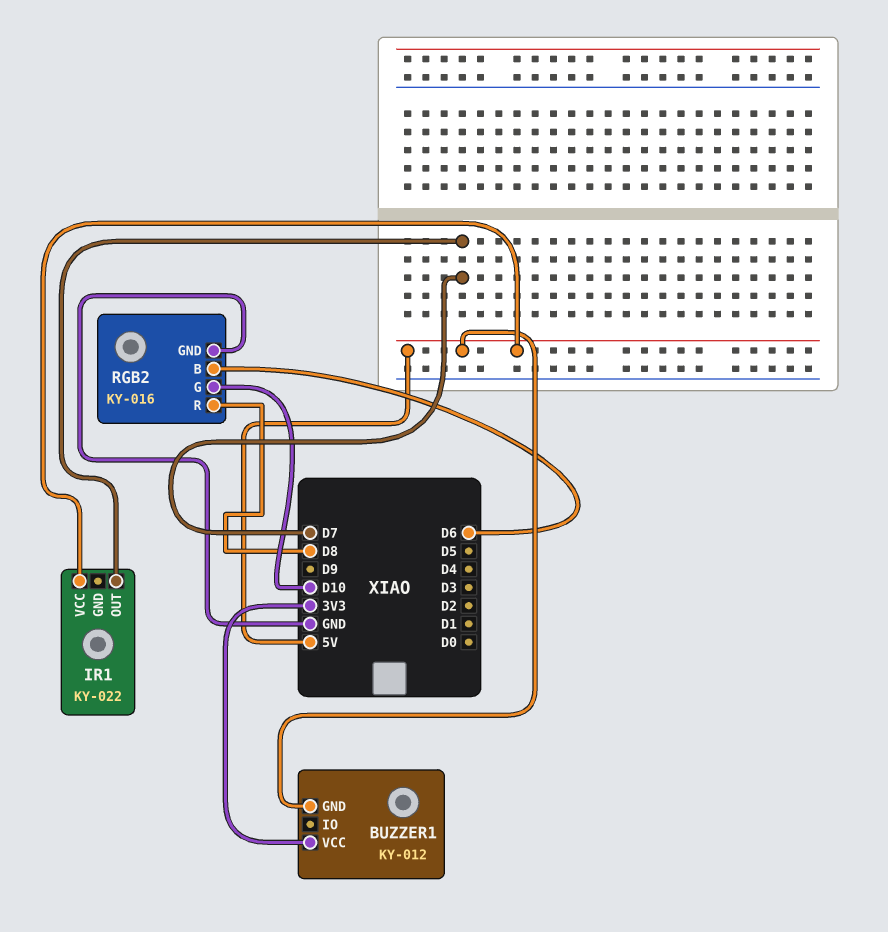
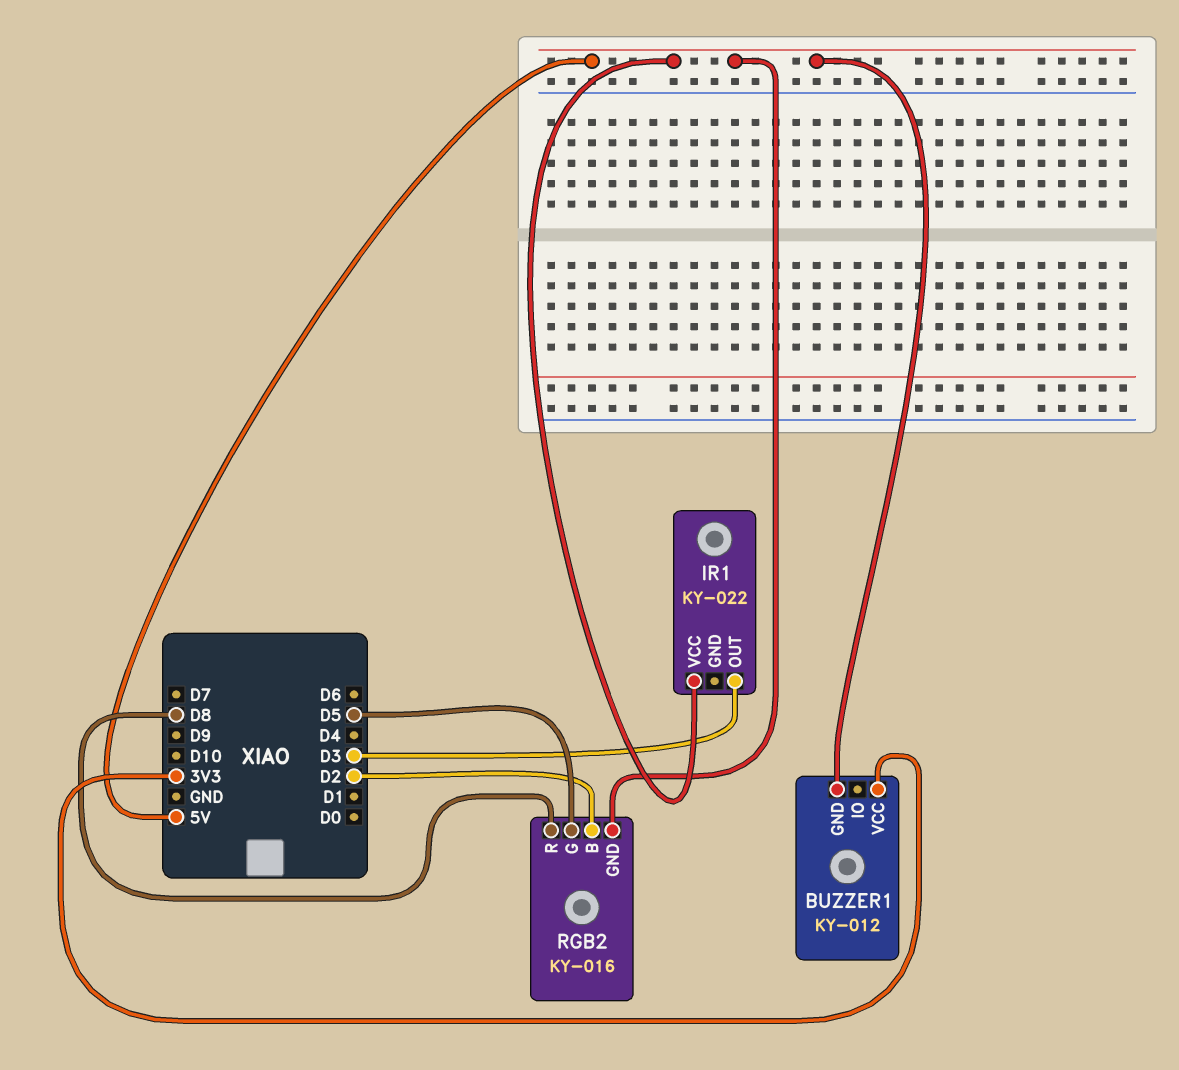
IR1 pin OUT: D7 -> D3
RGB2 pin B: D6 -> D2
RGB2 pin G: D10 -> D5
RGB2 pin GND: GND -> 5V

